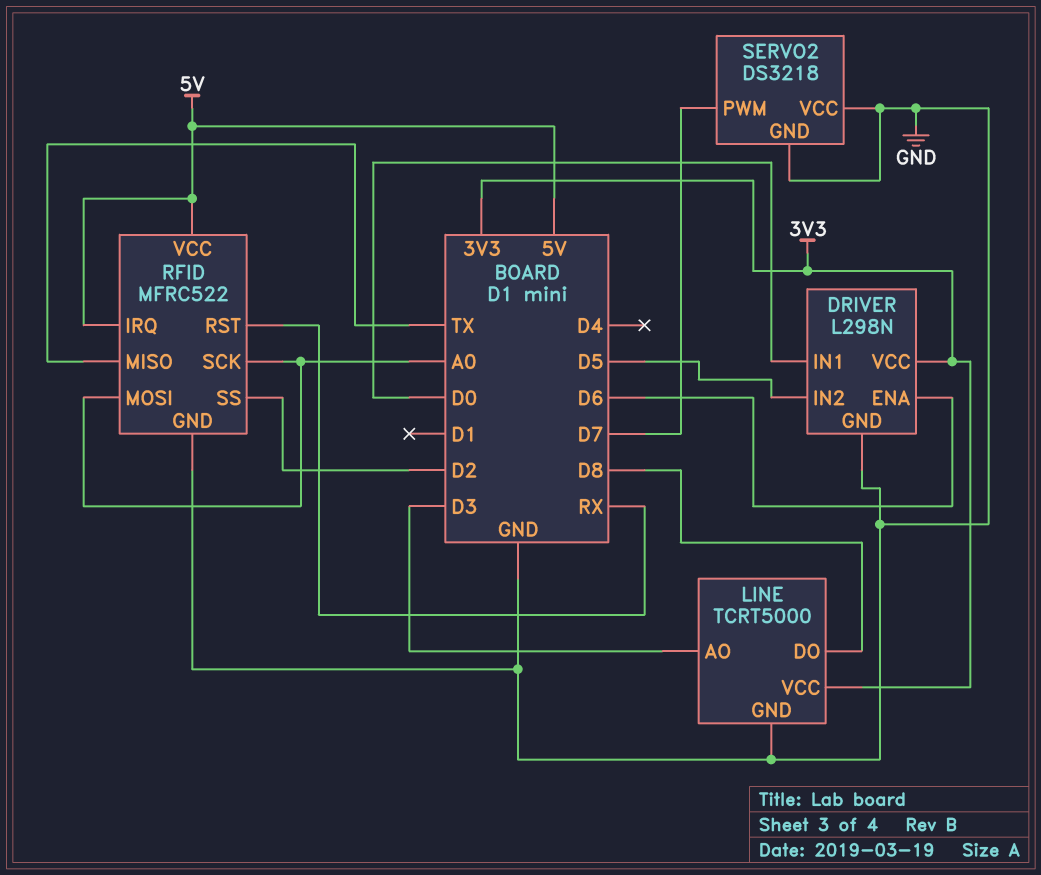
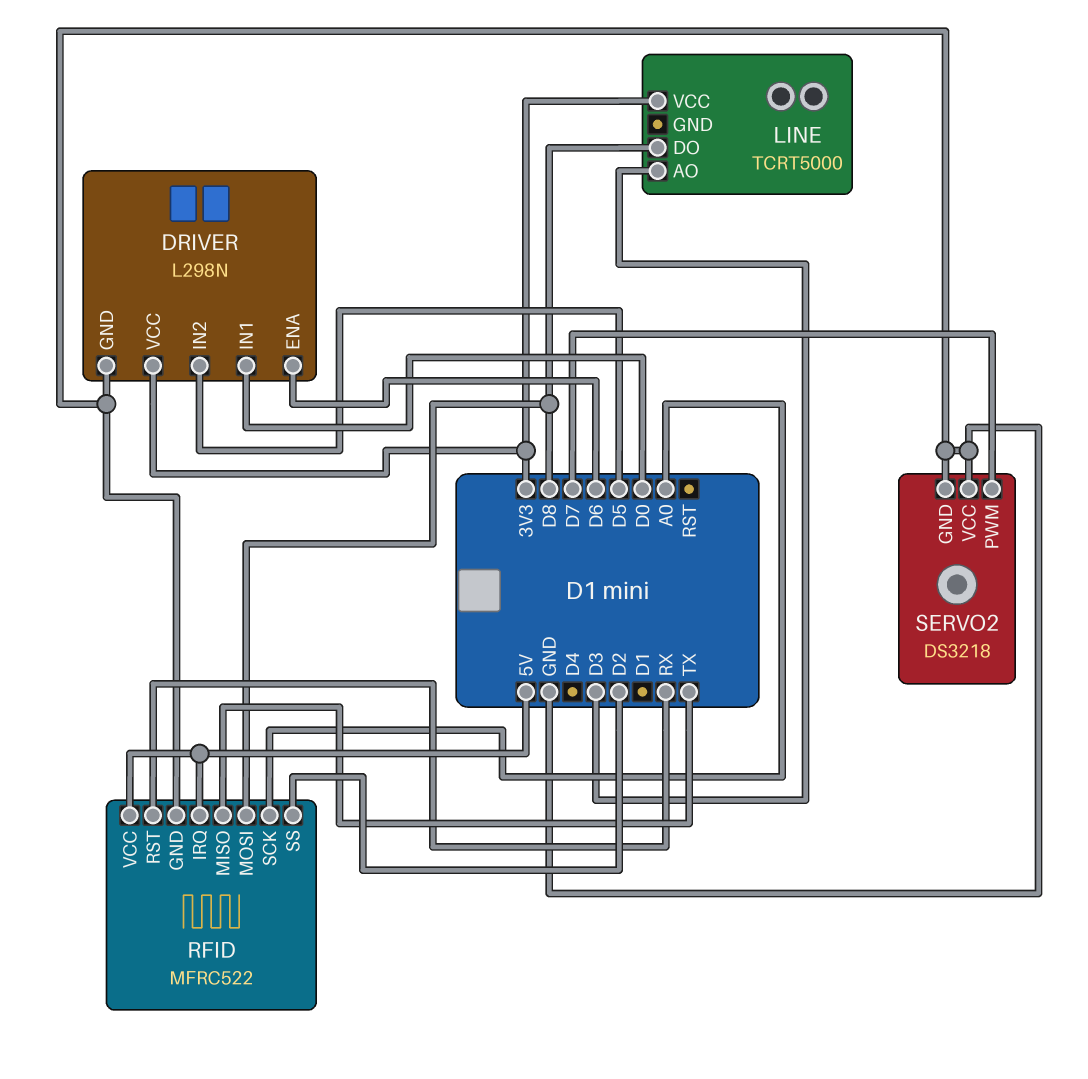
LINE pin GND: GND -> none
RFID pin MOSI: A0 -> D8

